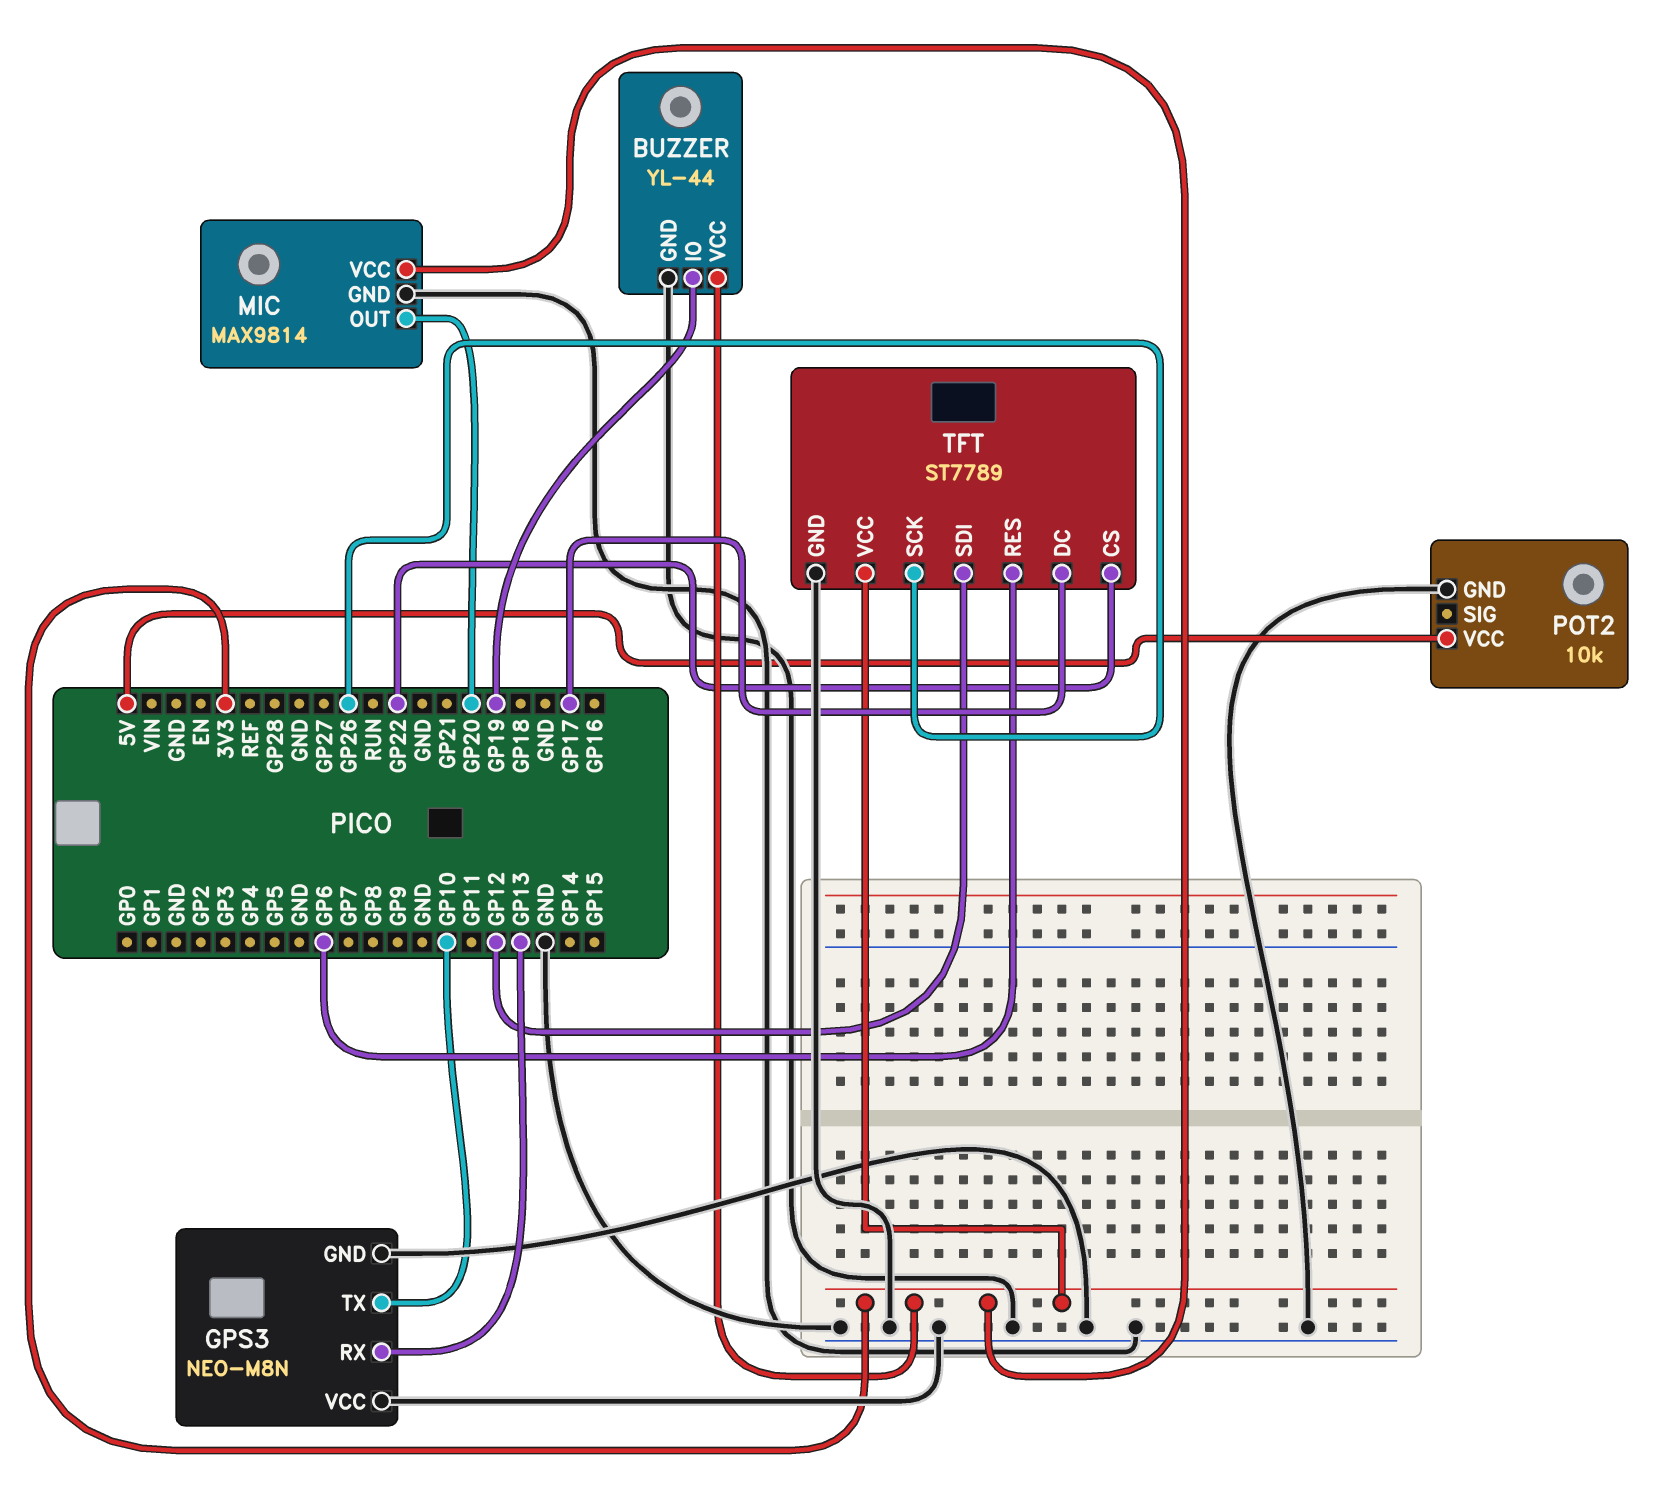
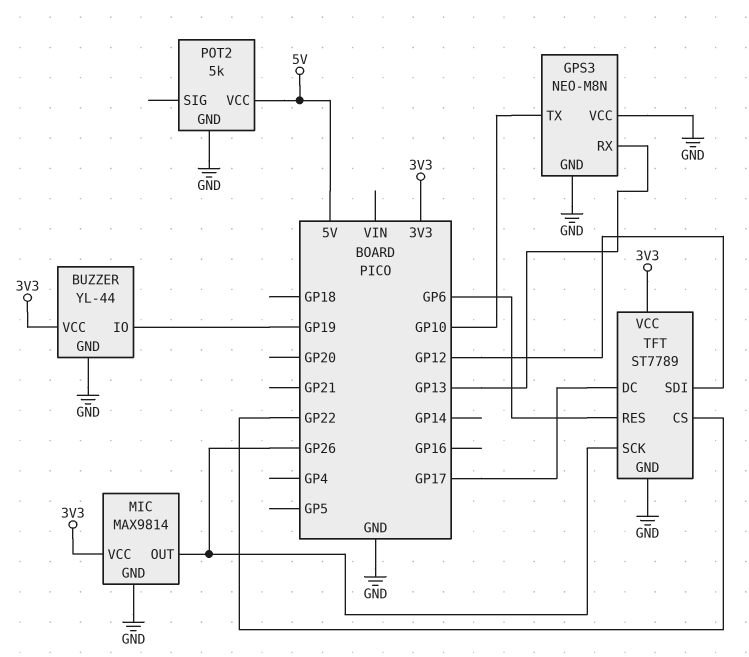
MIC pin OUT: GP20 -> GP26
POT2: 10k -> 5k

